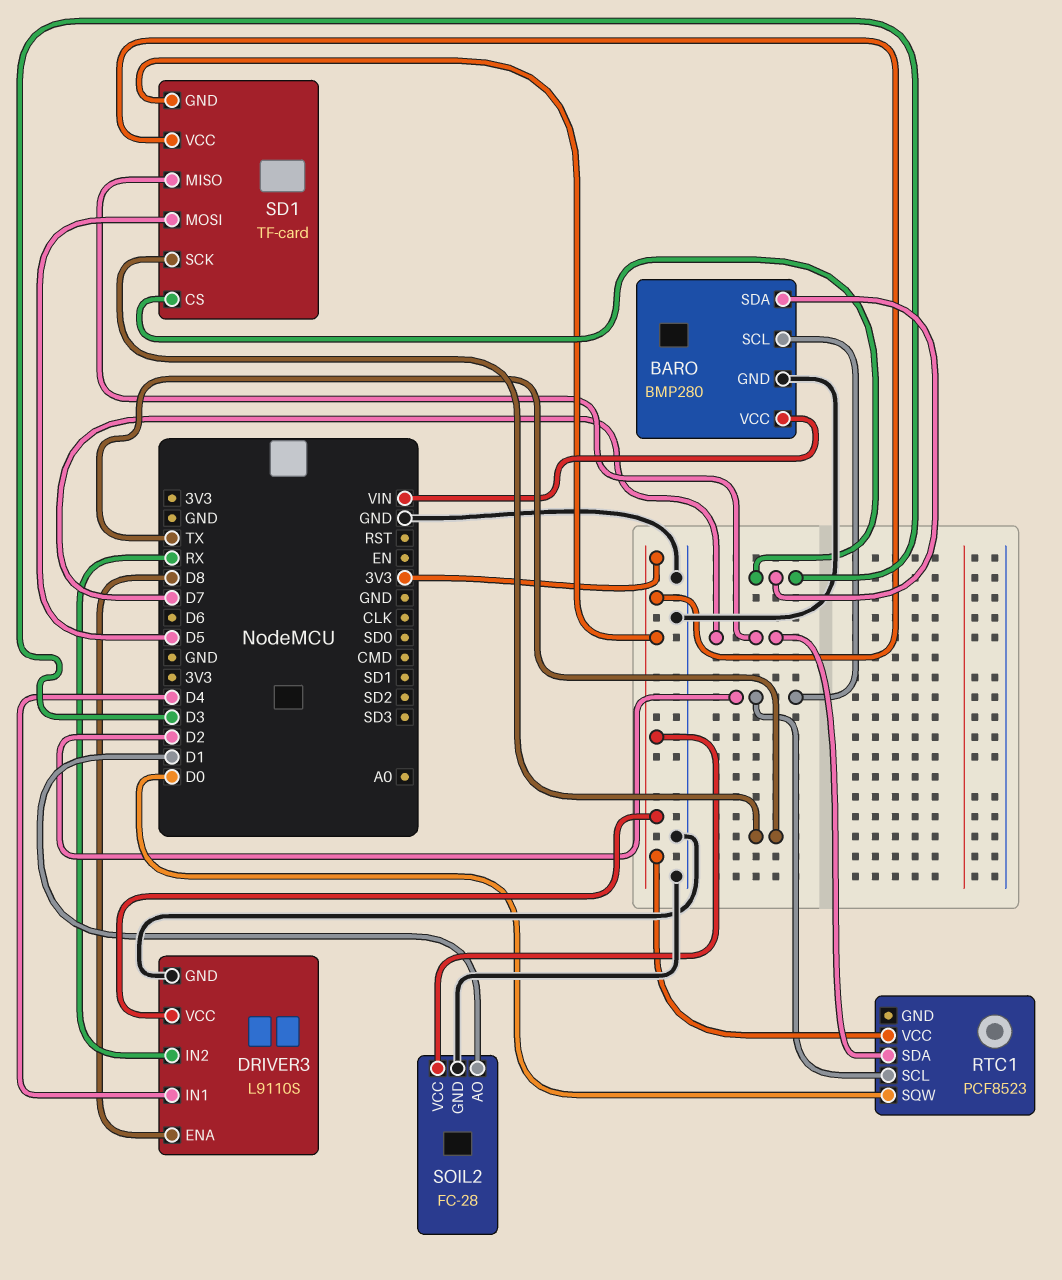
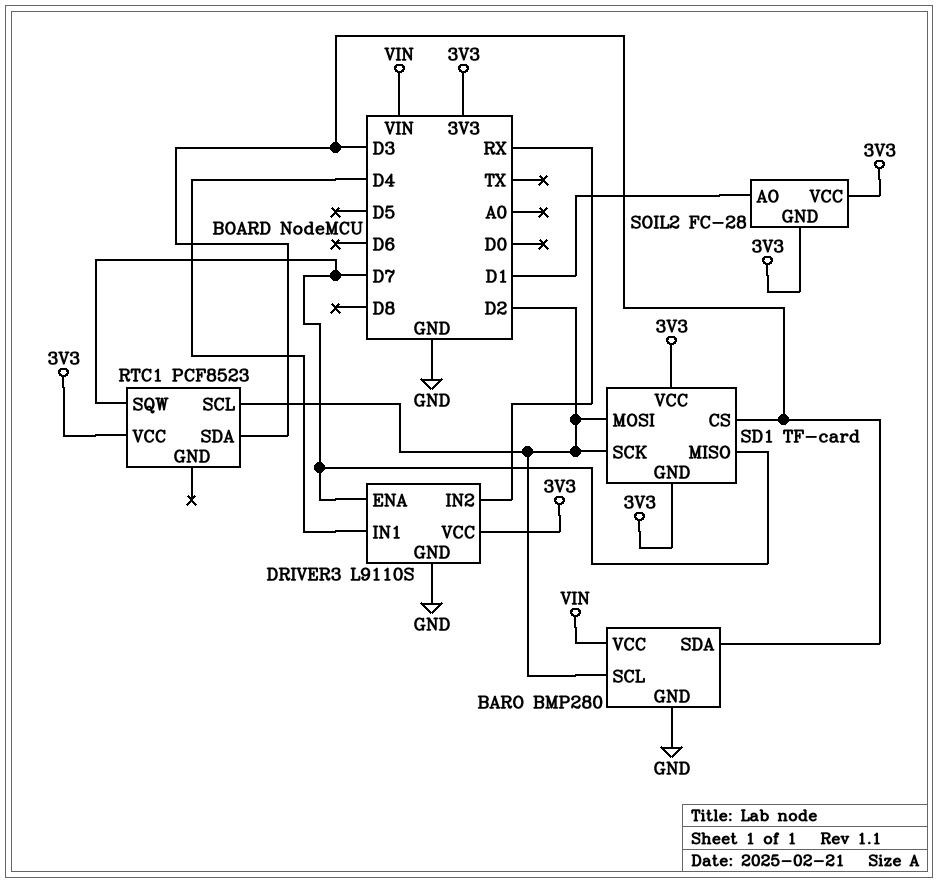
DRIVER3 pin ENA: D8 -> D7
RTC1 pin SDA: D7 -> D3
RTC1 pin SQW: D0 -> D7
SD1 pin MOSI: D5 -> D2
SD1 pin SCK: TX -> D2
SOIL2 pin GND: GND -> 3V3

